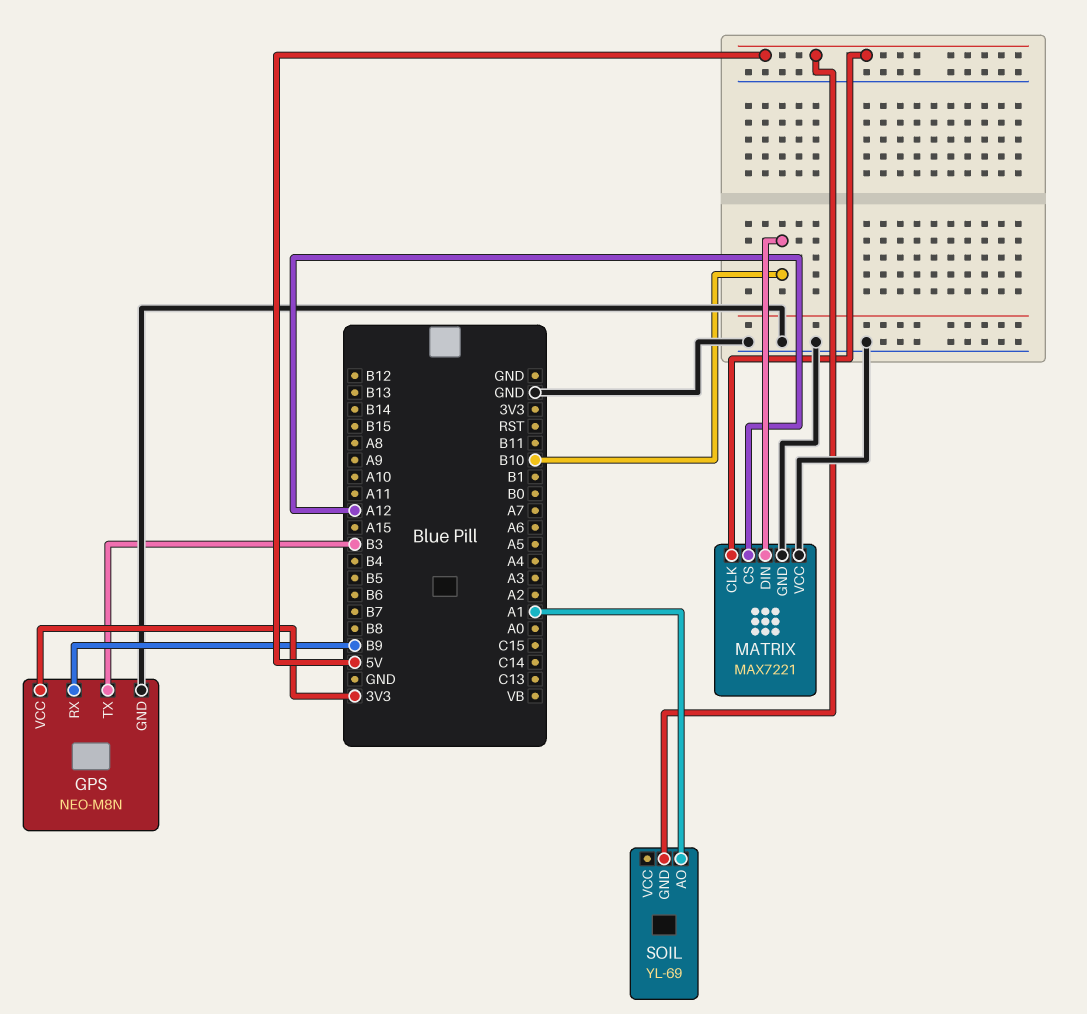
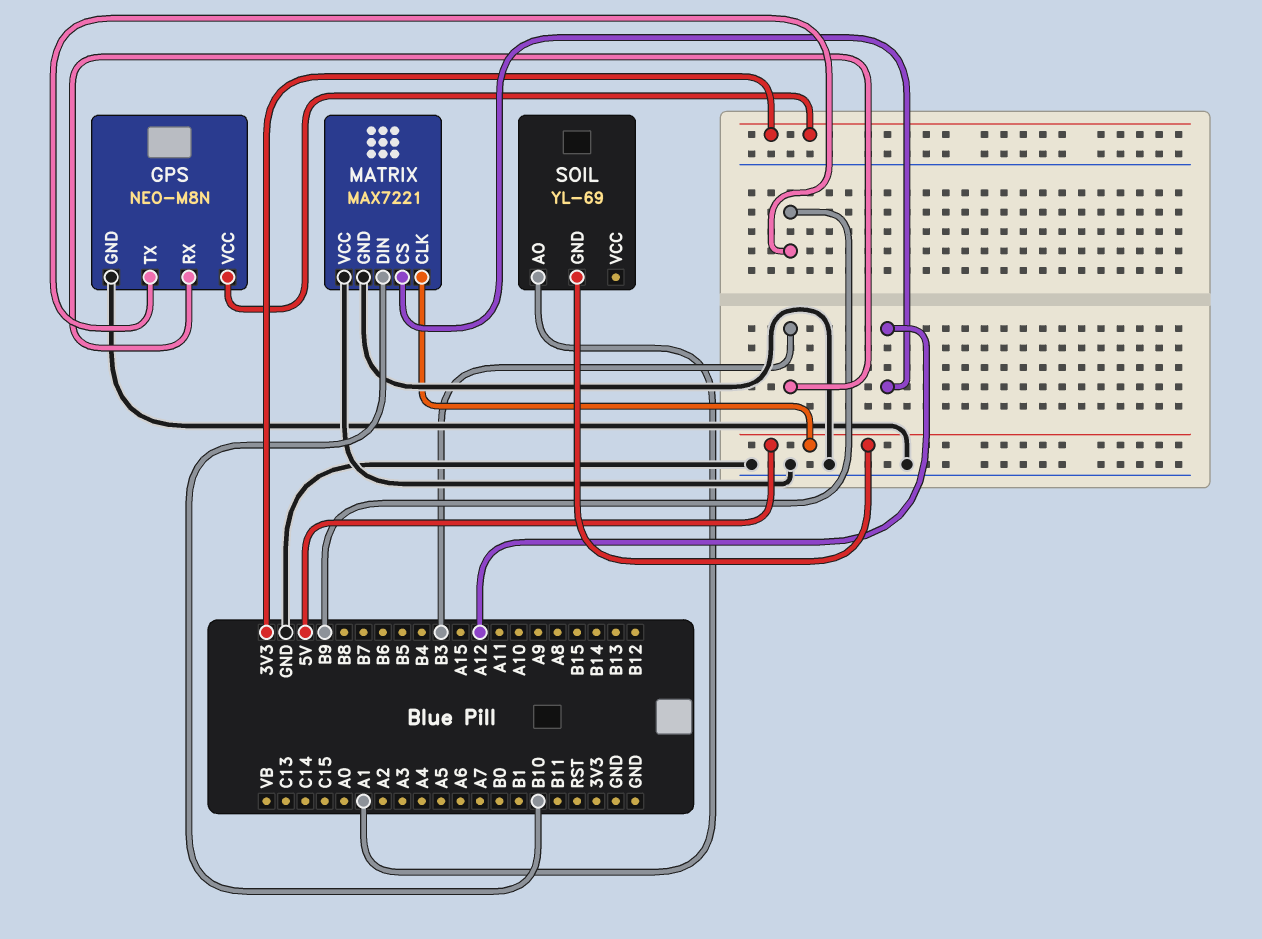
GPS pin RX: B9 -> B3
GPS pin TX: B3 -> B9

